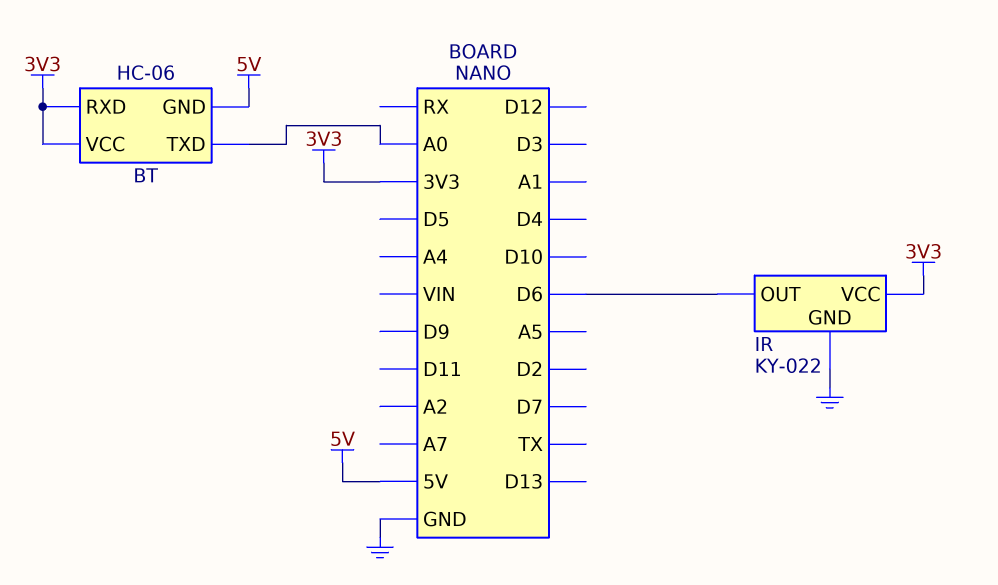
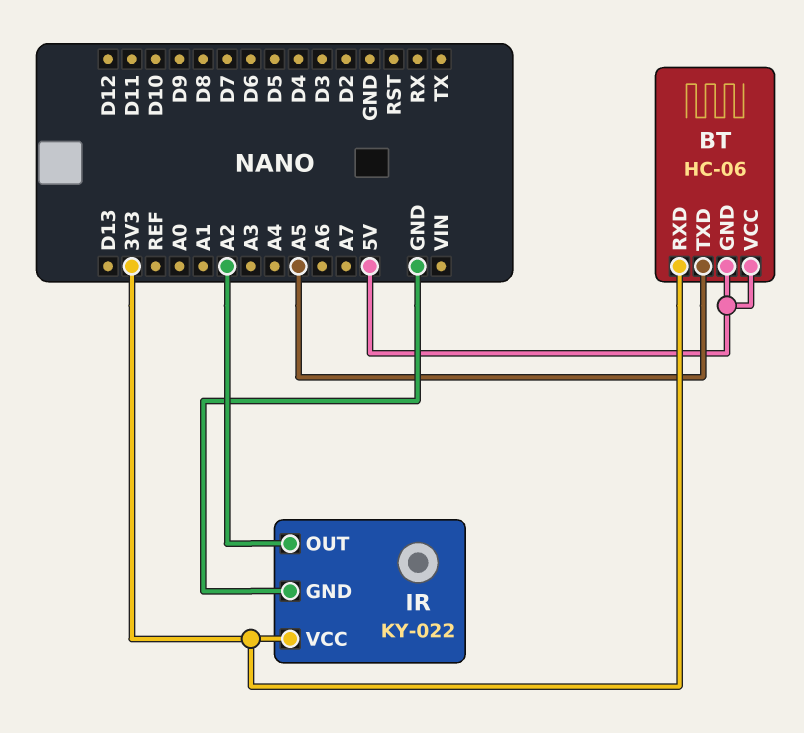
BT pin TXD: A0 -> A5
BT pin VCC: 3V3 -> 5V
IR pin OUT: D6 -> A2

